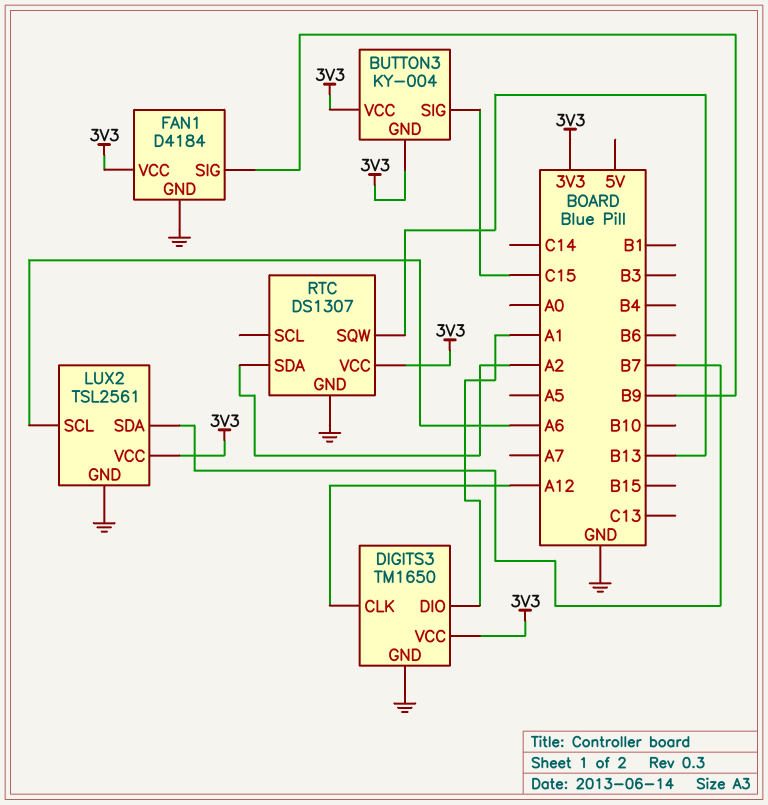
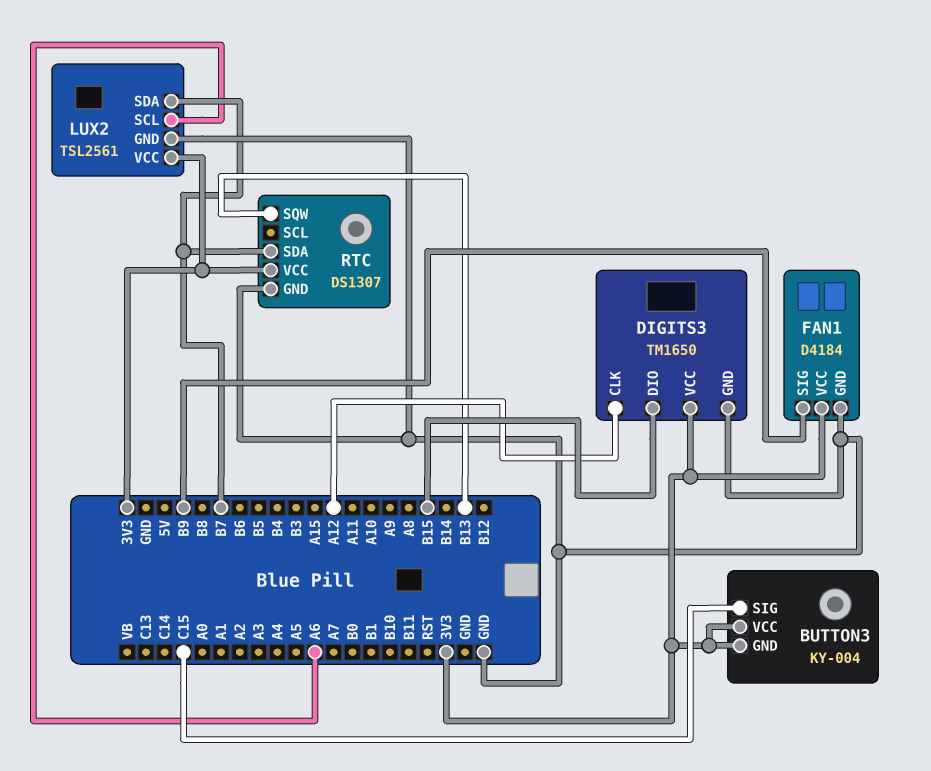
DIGITS3 pin DIO: A1 -> B15
RTC pin SDA: A2 -> B7

